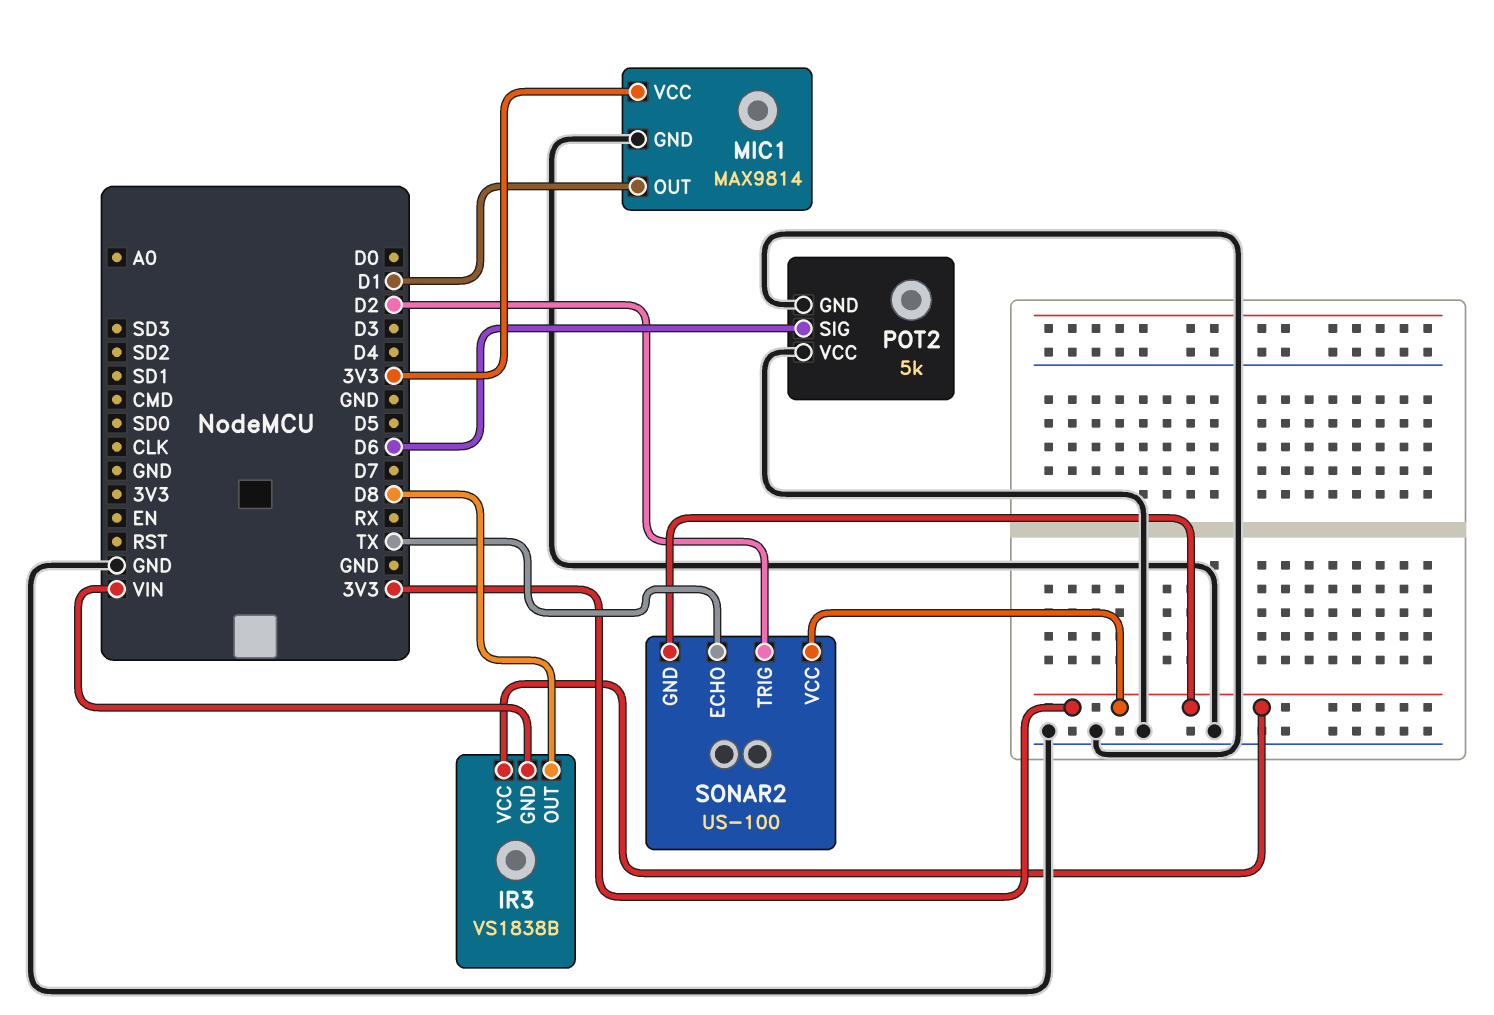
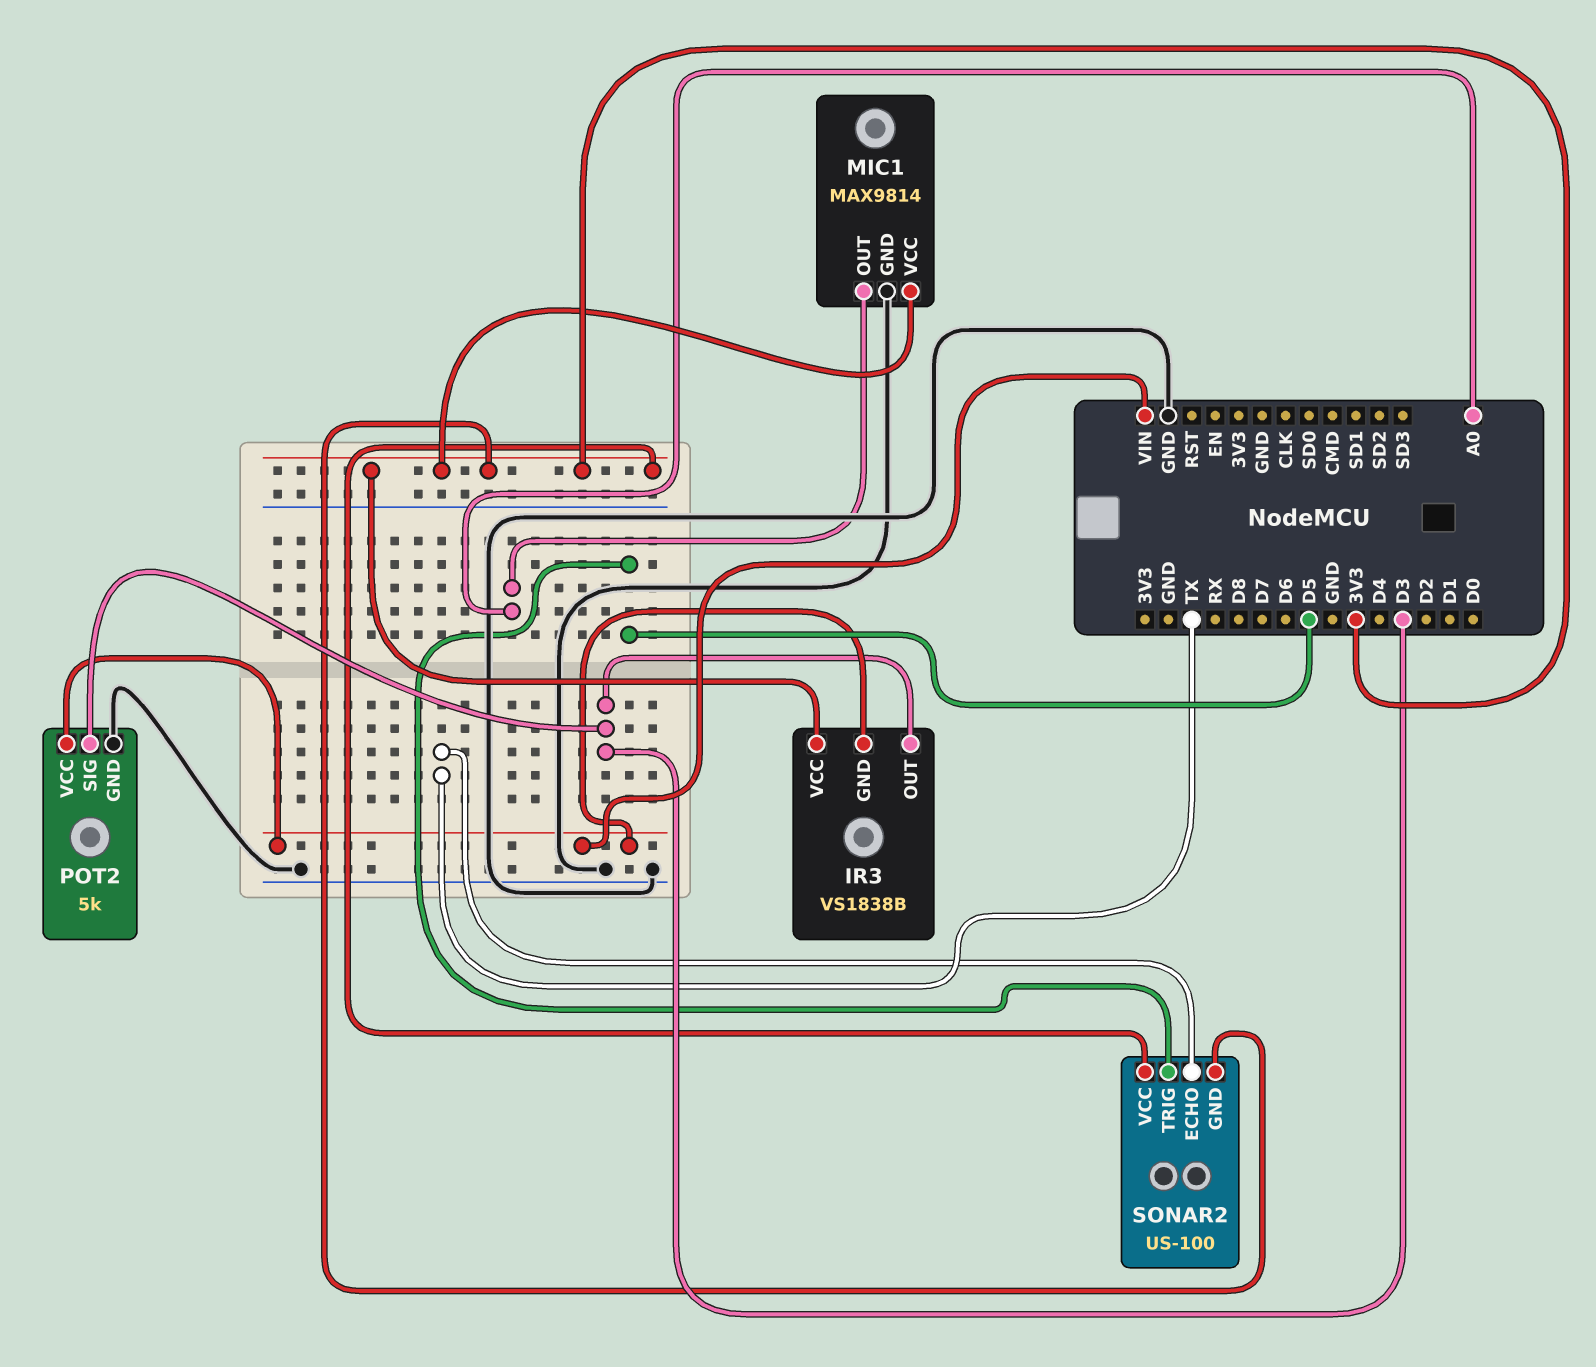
IR3 pin OUT: D8 -> D3
MIC1 pin OUT: D1 -> A0
POT2 pin SIG: D6 -> D3
POT2 pin VCC: GND -> VIN
SONAR2 pin TRIG: D2 -> D5

